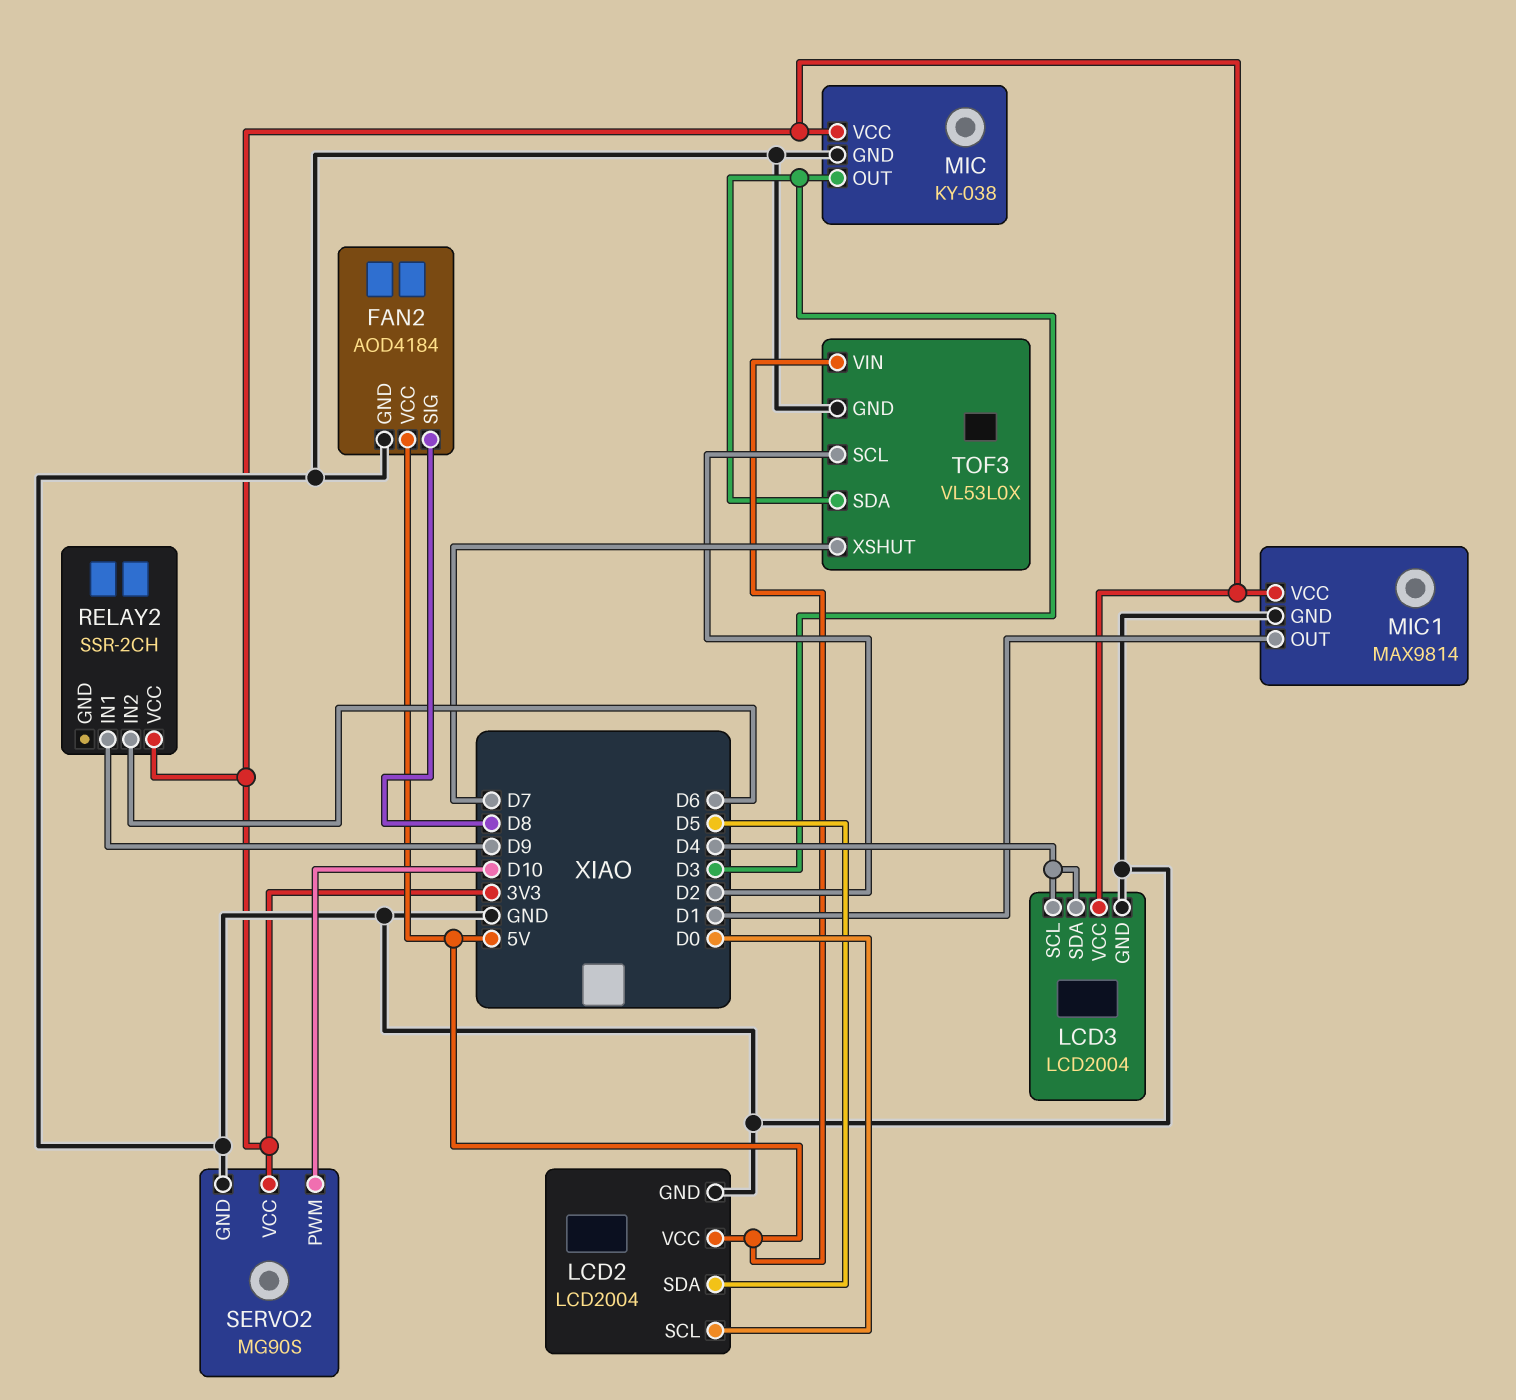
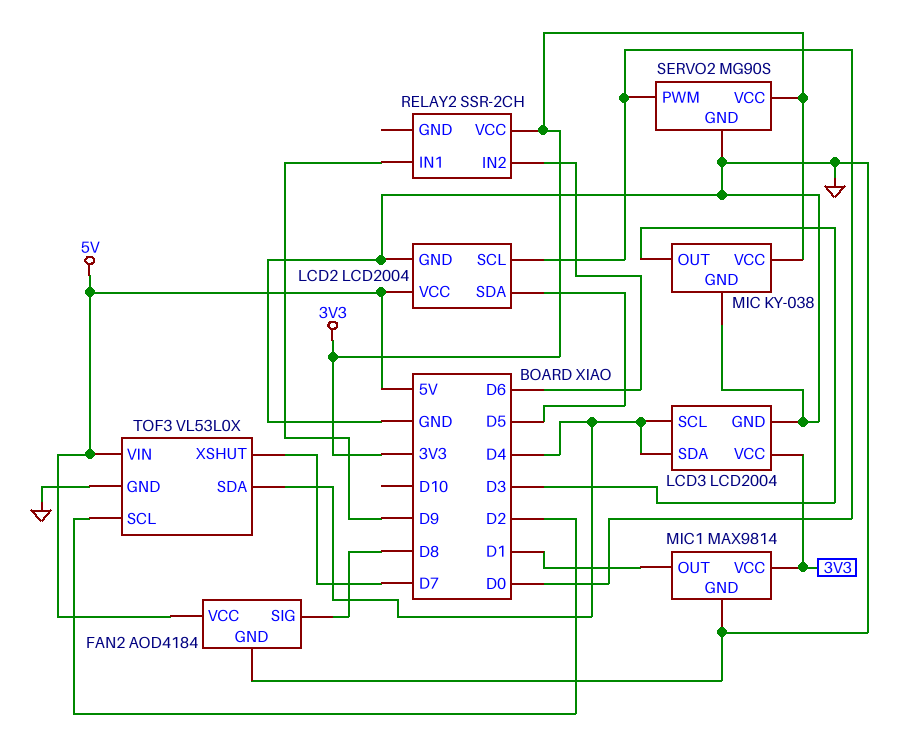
SERVO2 pin PWM: D10 -> D0
TOF3 pin SDA: D3 -> D4

